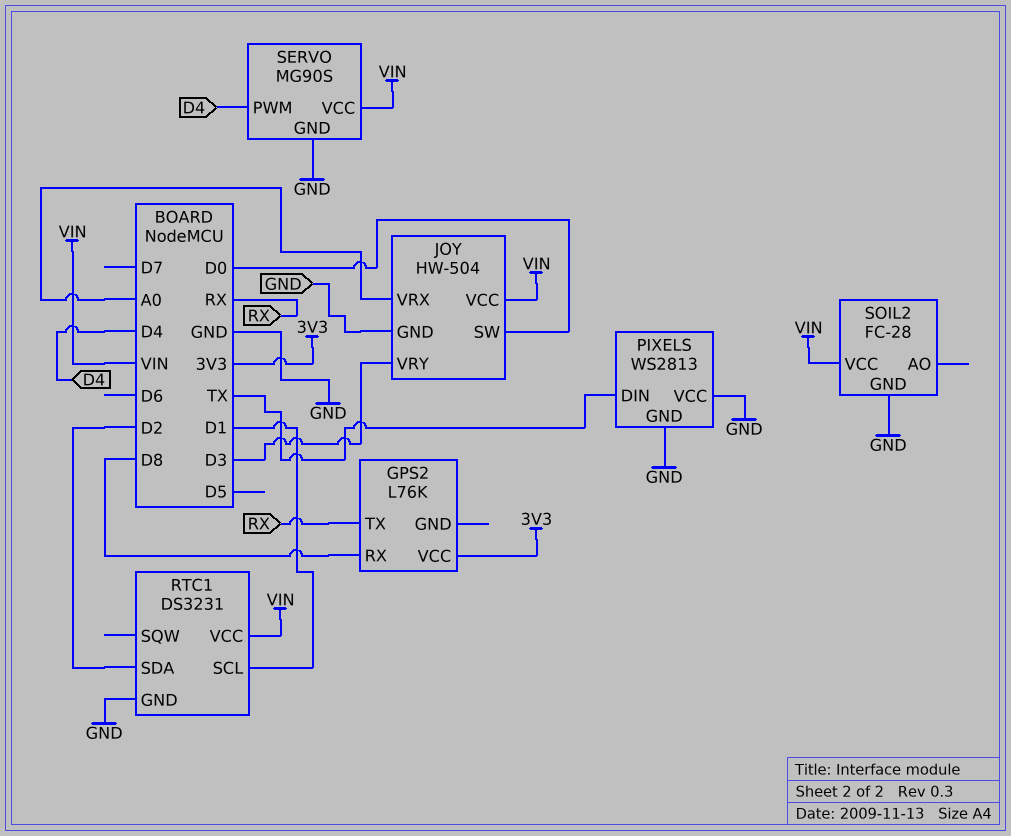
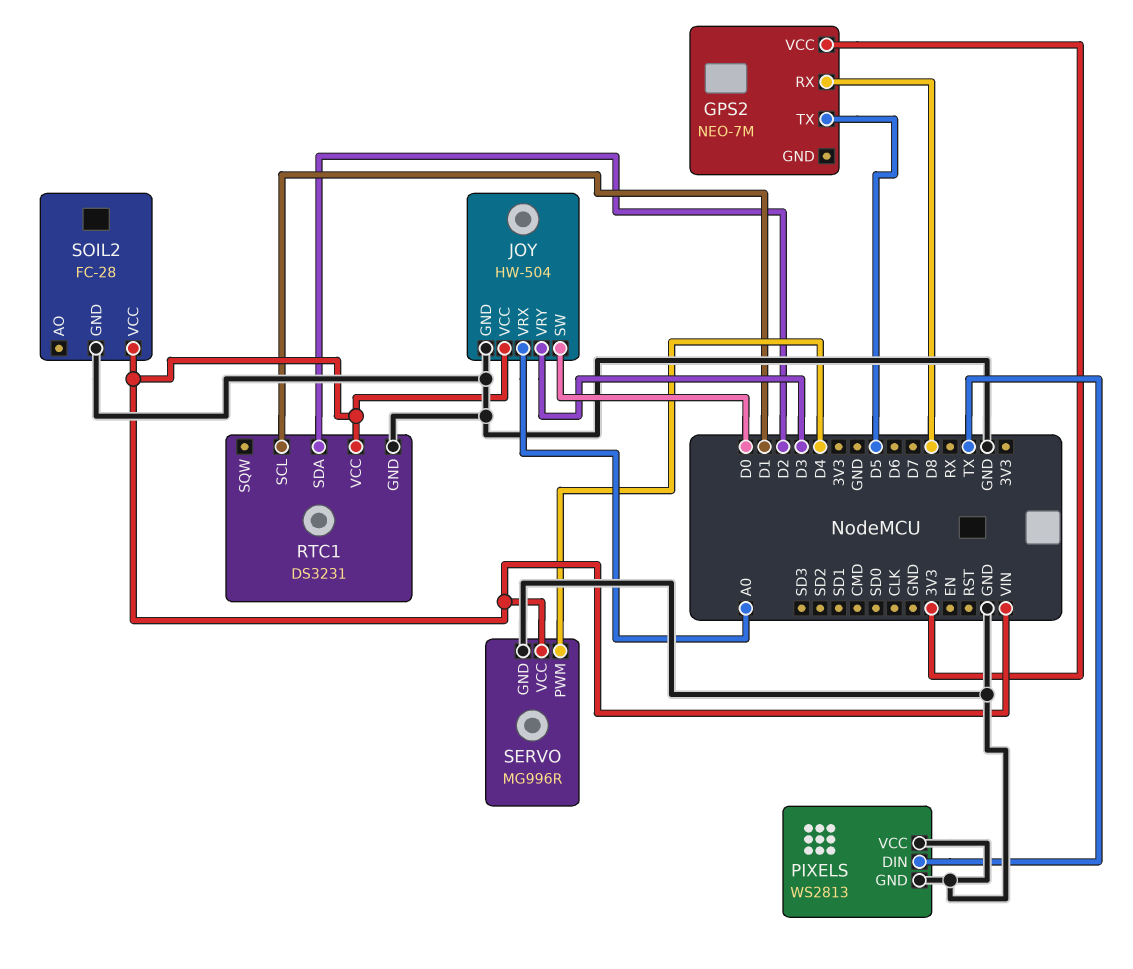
GPS2: L76K -> NEO-7M
GPS2 pin TX: RX -> D5
SERVO: MG90S -> MG996R

